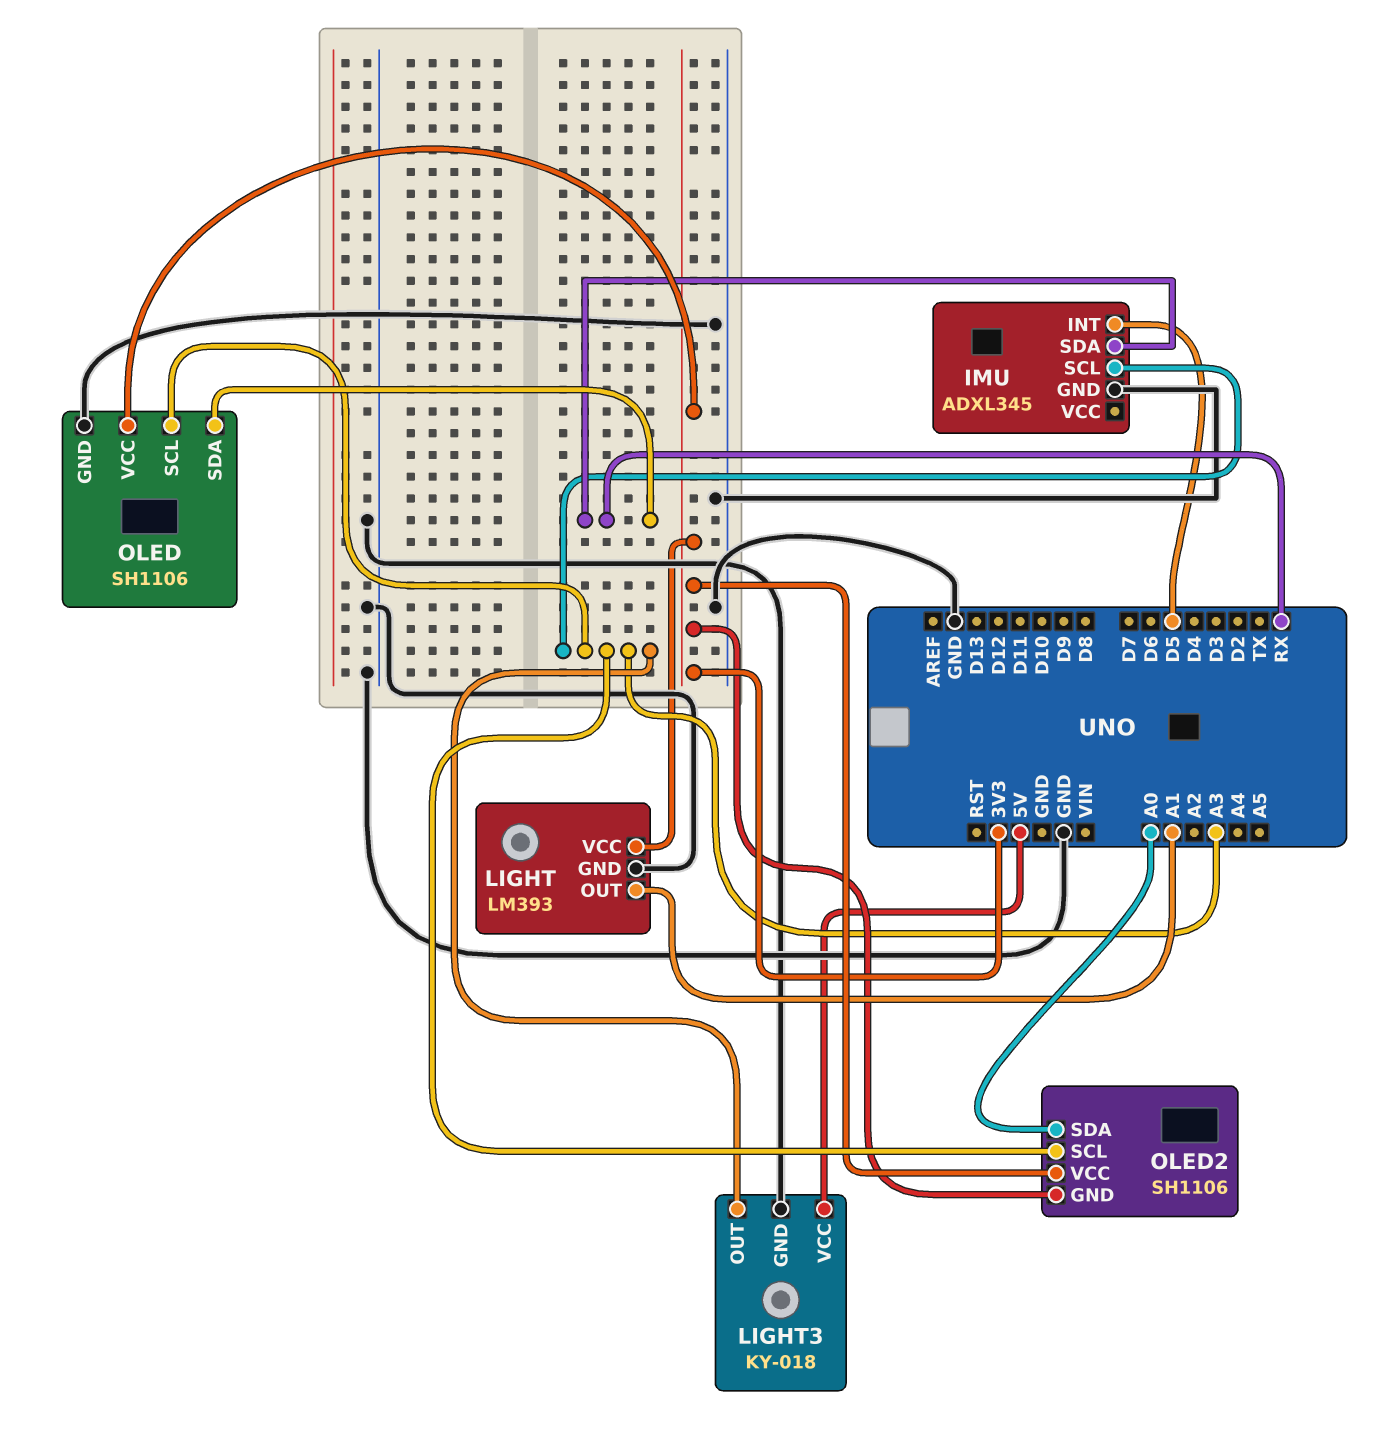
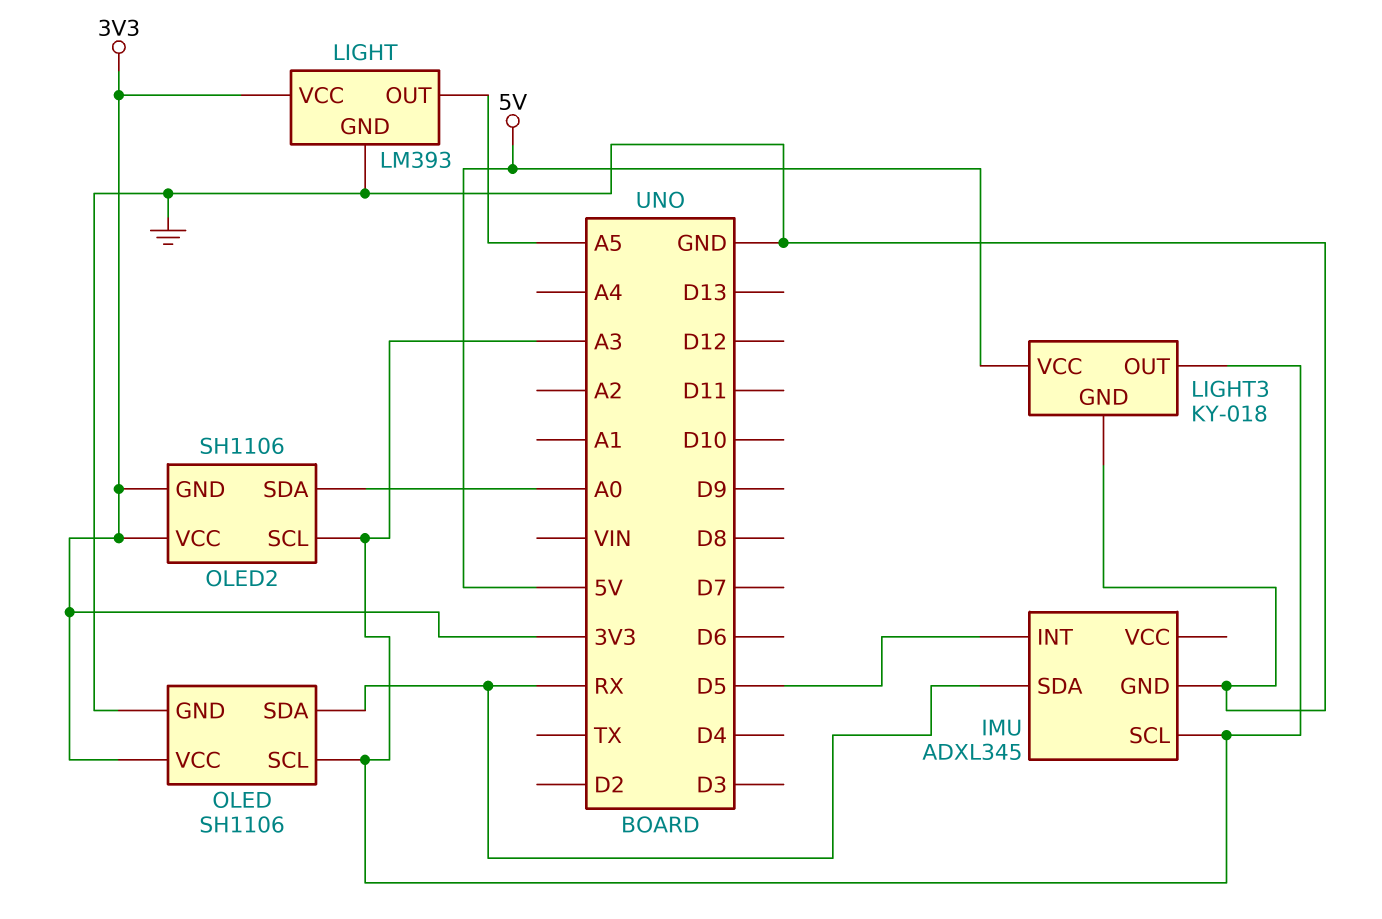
LIGHT pin OUT: A1 -> A5

